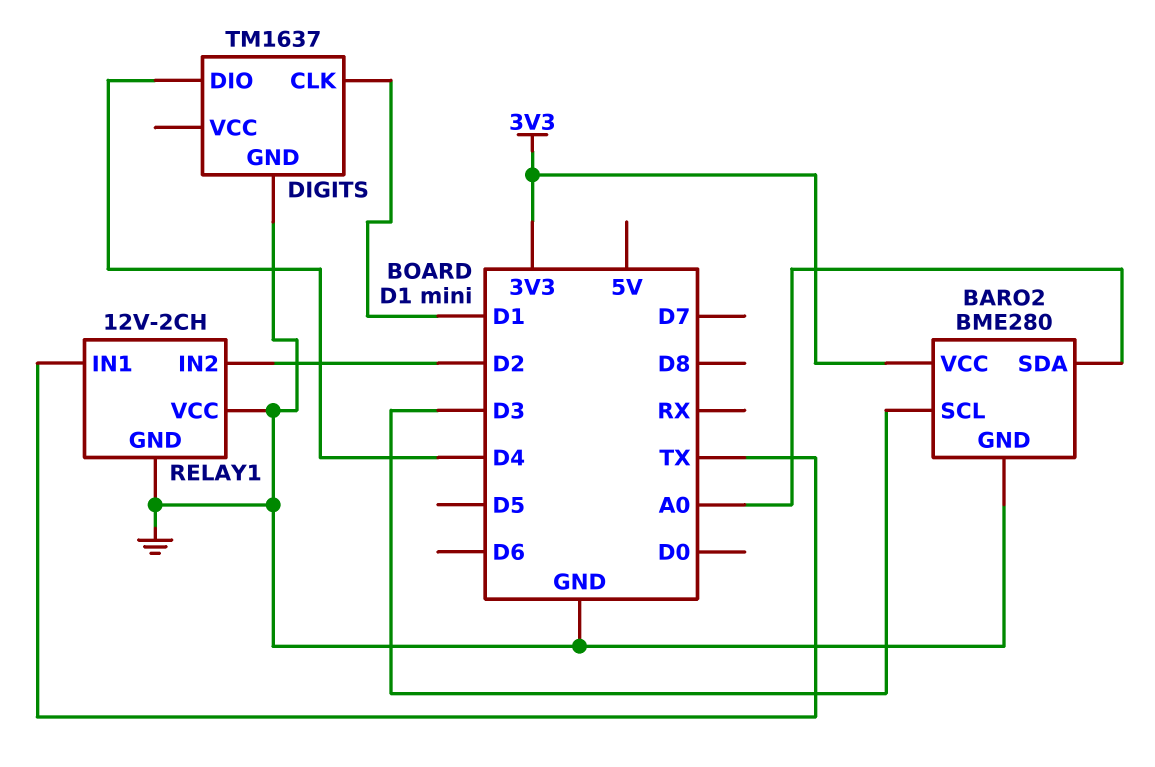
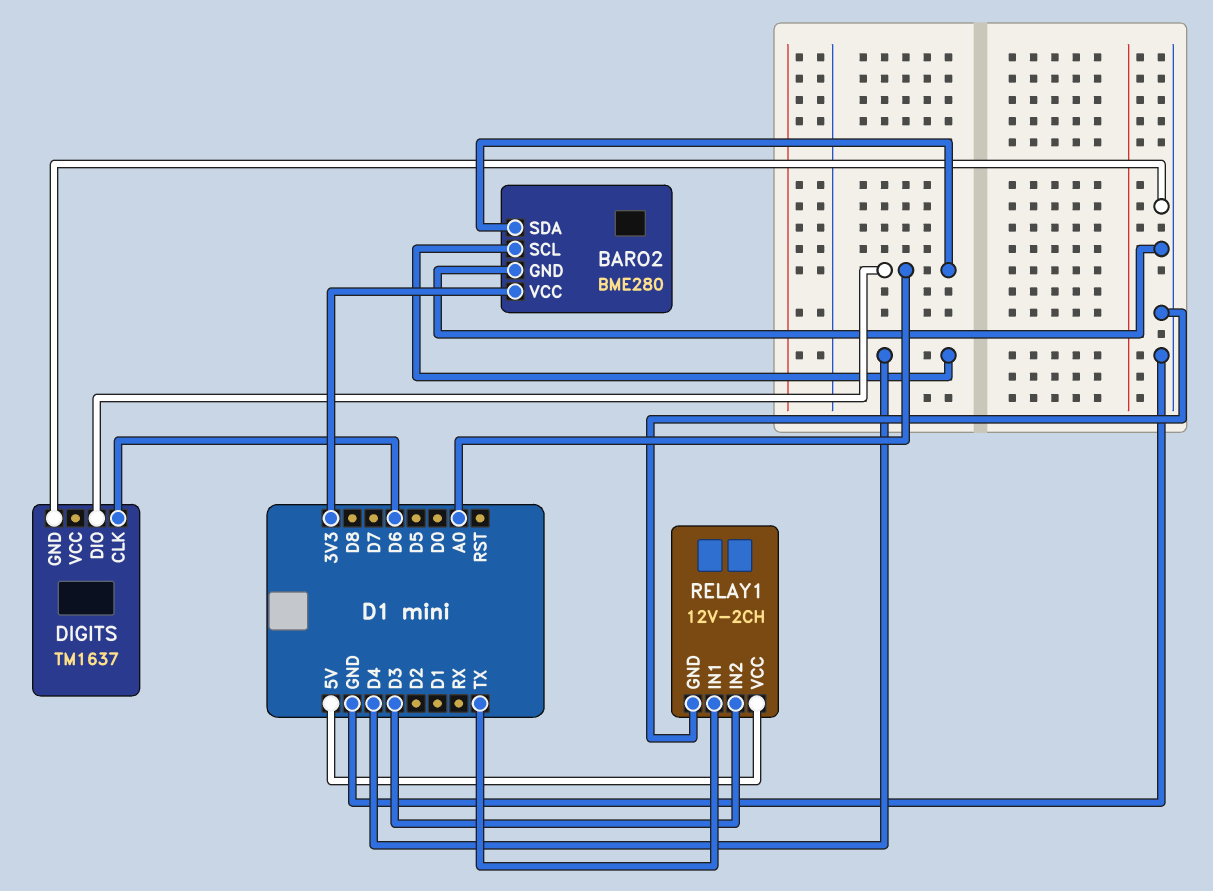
BARO2 pin SCL: D3 -> D4
DIGITS pin CLK: D1 -> D6
DIGITS pin DIO: D4 -> A0
RELAY1 pin IN2: D2 -> D3
RELAY1 pin VCC: GND -> 5V

